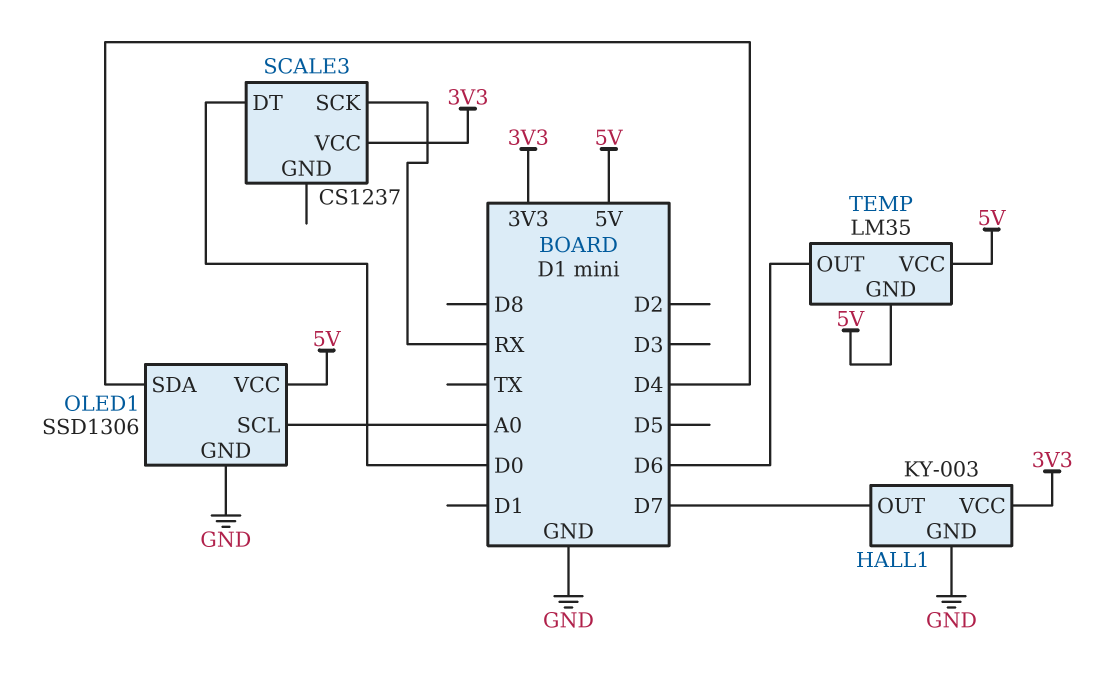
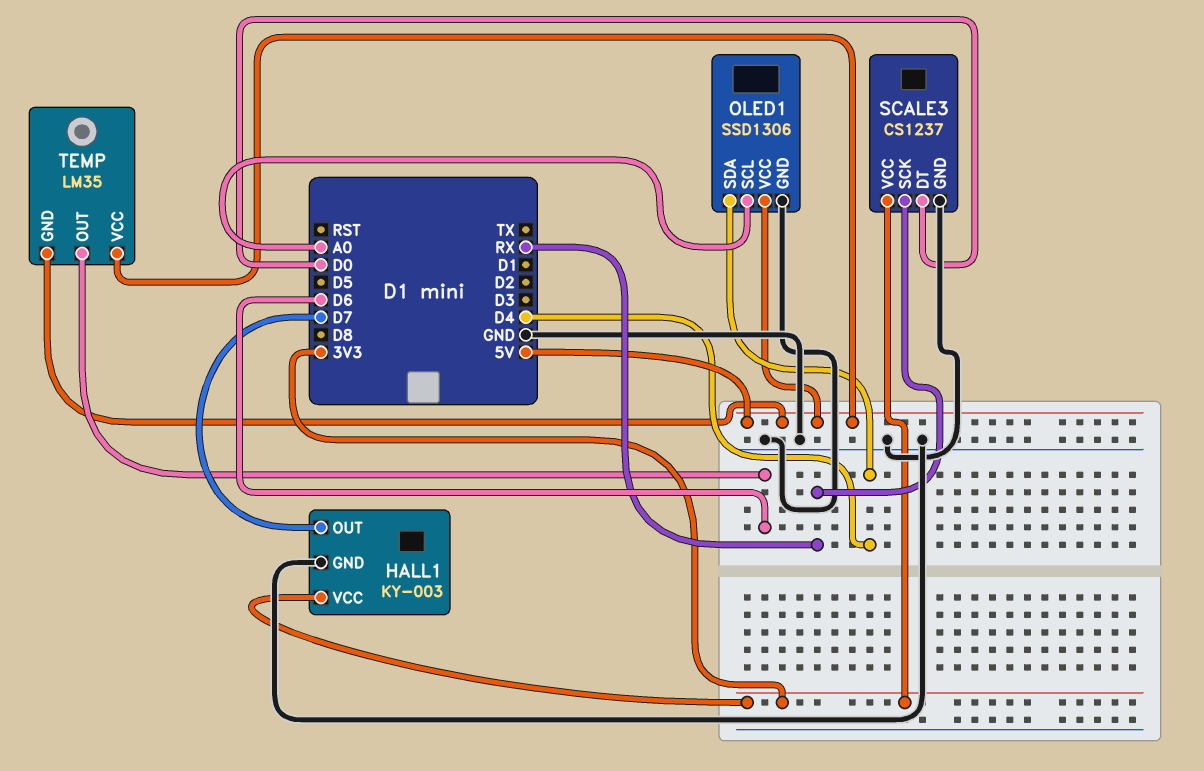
SCALE3 pin GND: none -> GND

